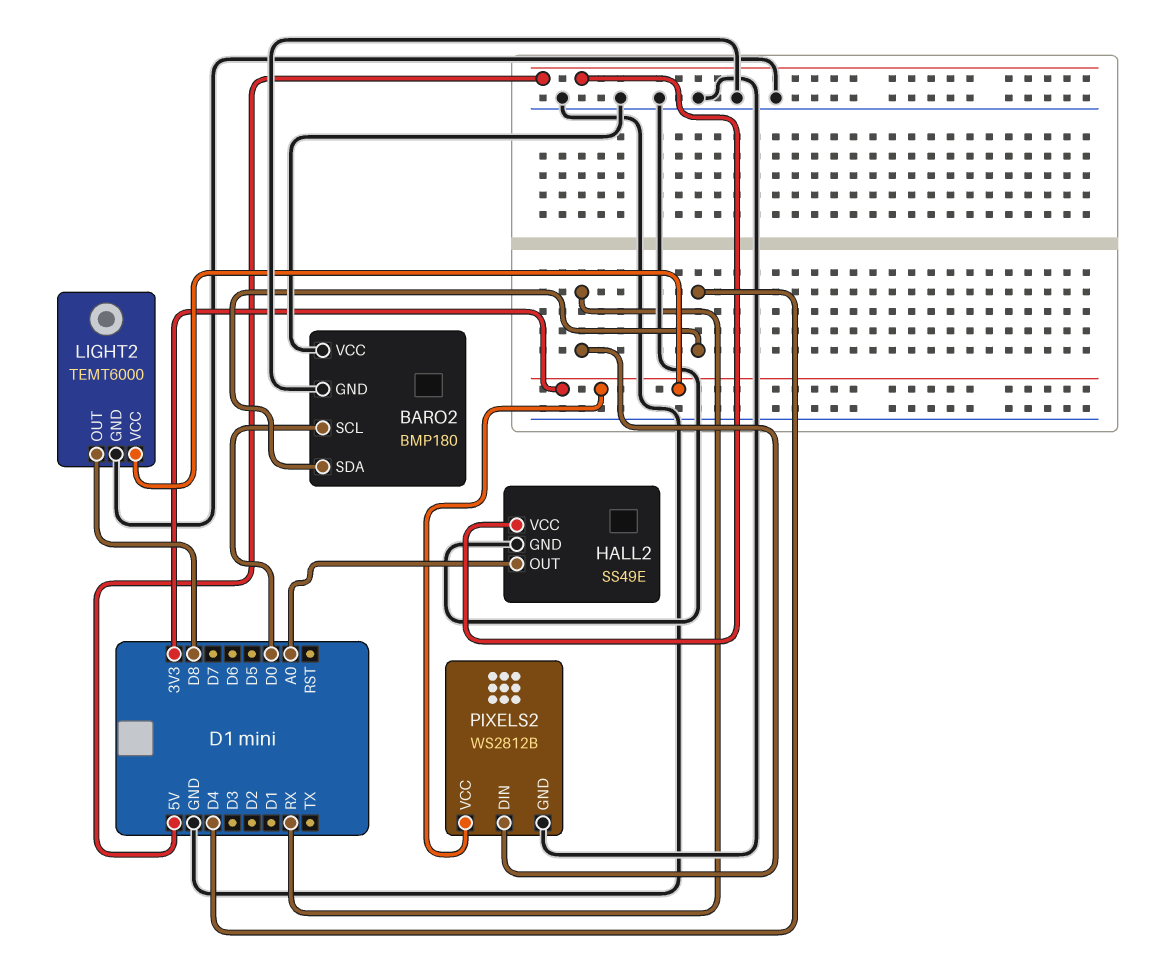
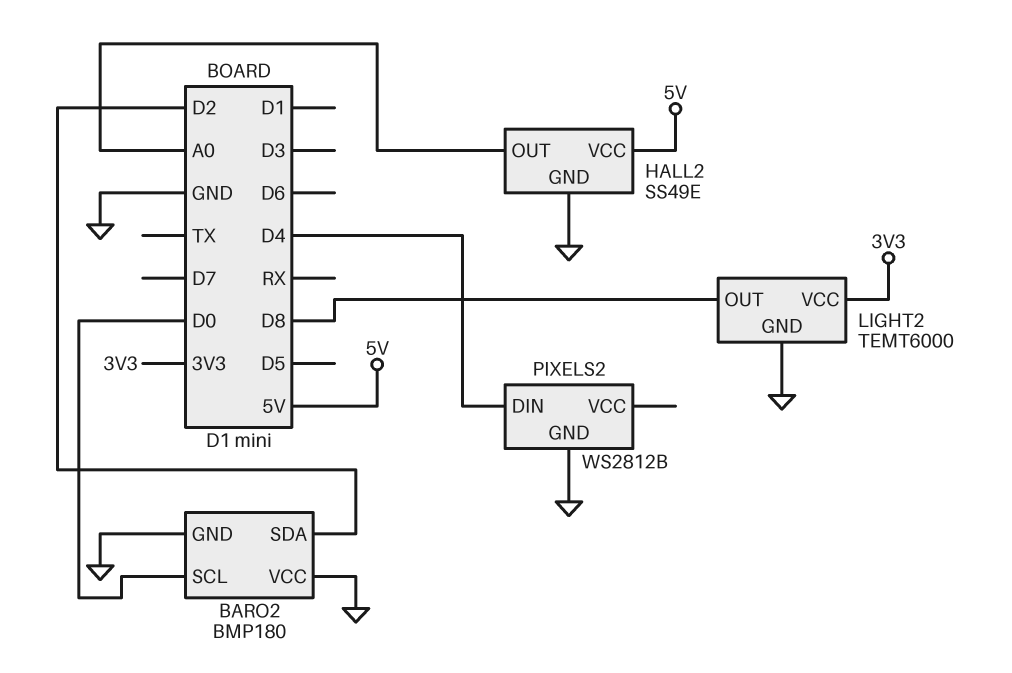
BARO2 pin SDA: D4 -> D2
PIXELS2 pin DIN: RX -> D4
PIXELS2 pin VCC: 3V3 -> none

